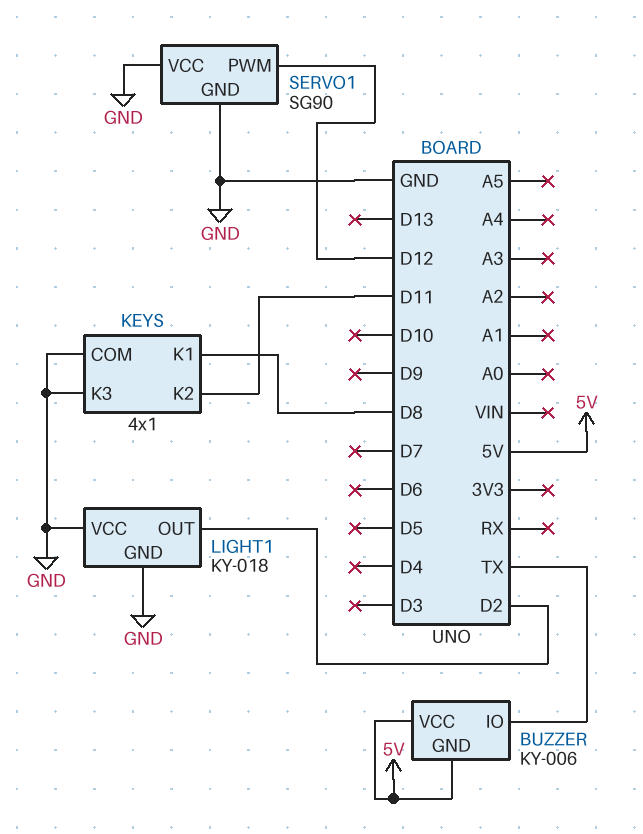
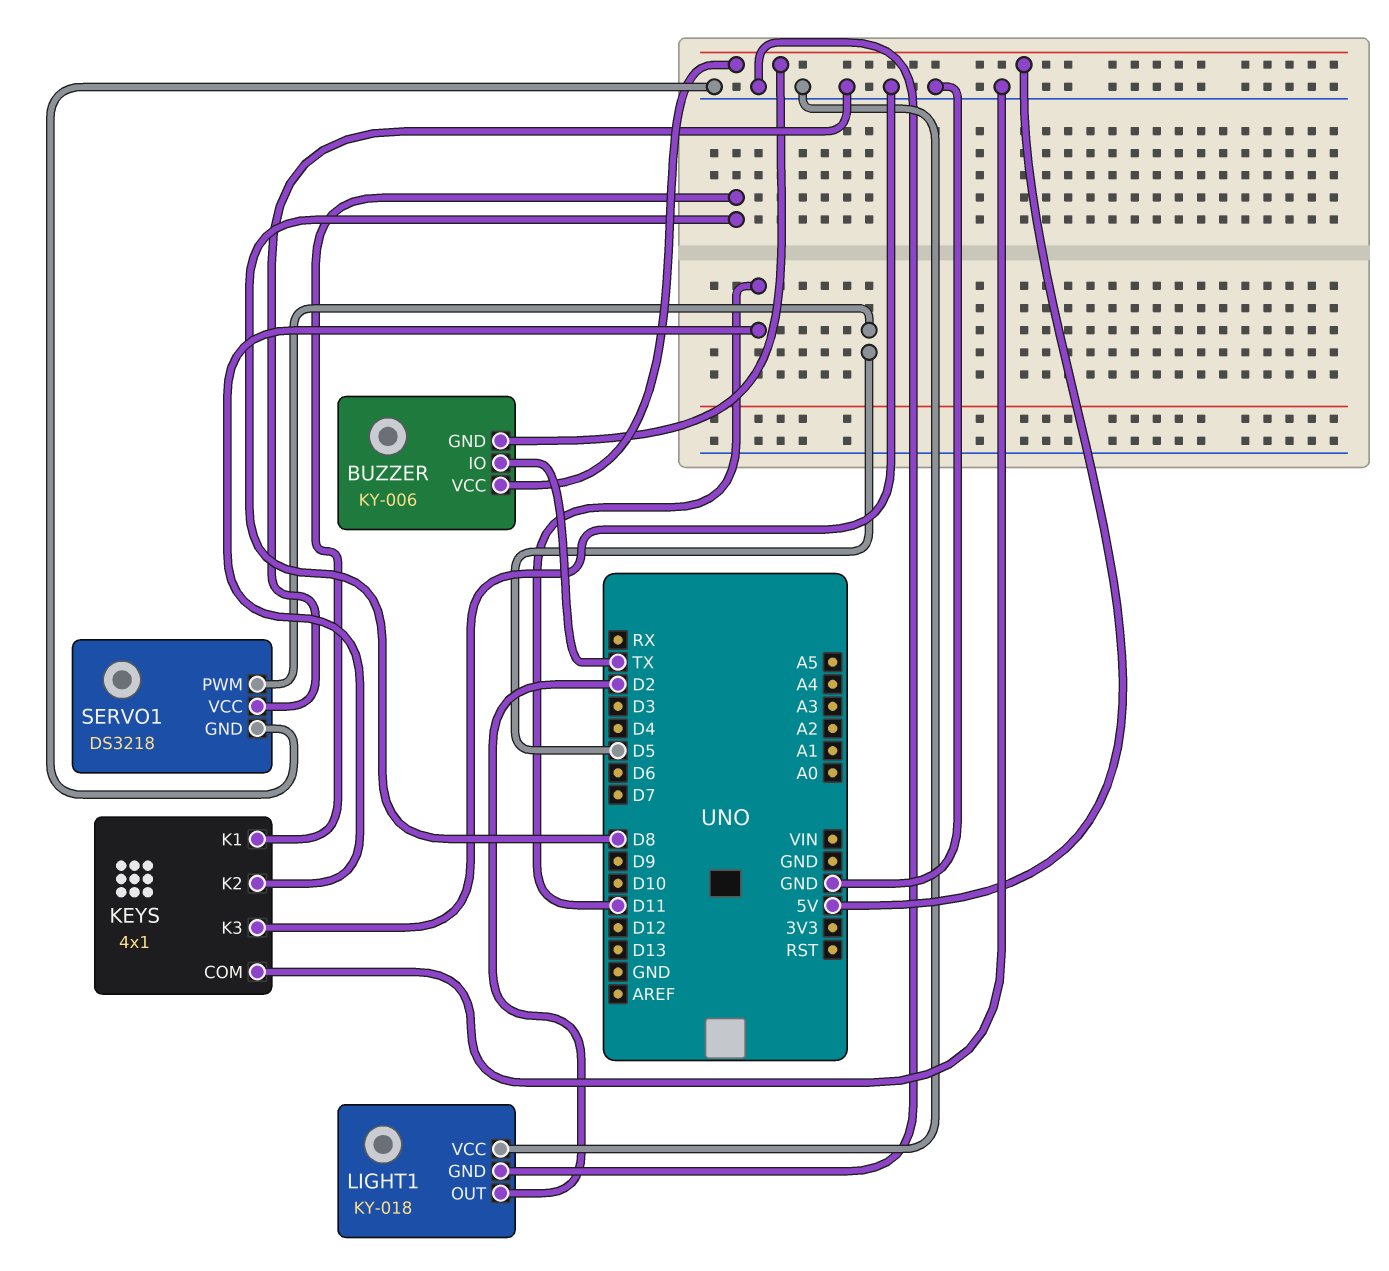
SERVO1: SG90 -> DS3218
SERVO1 pin PWM: D12 -> D5

